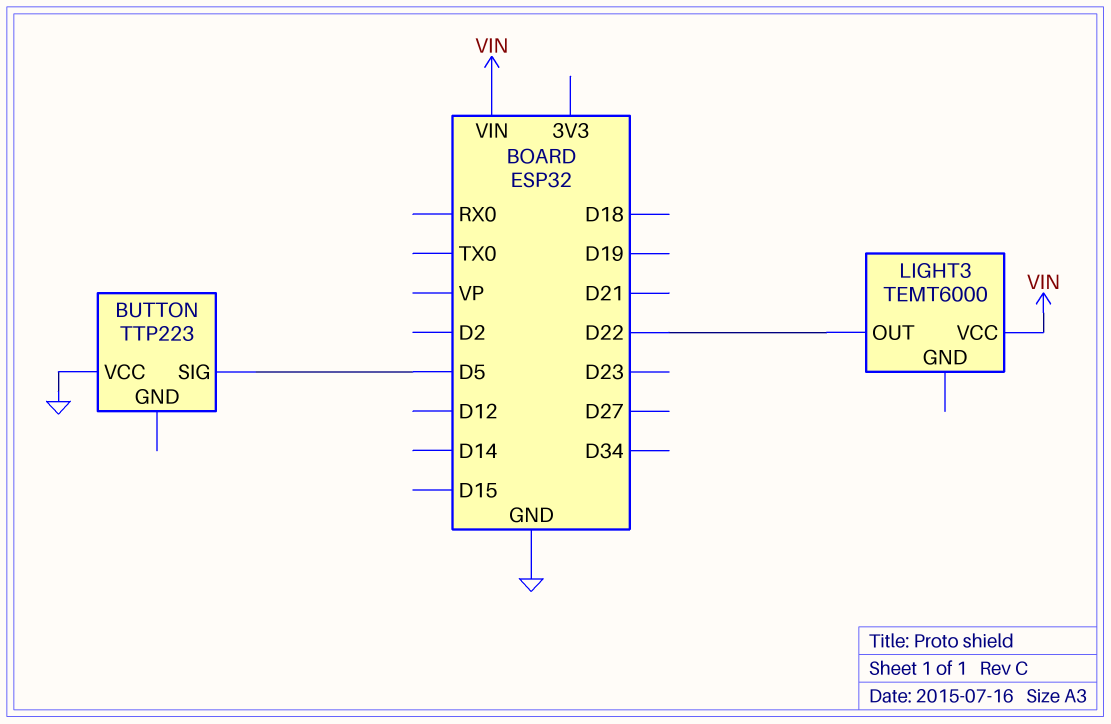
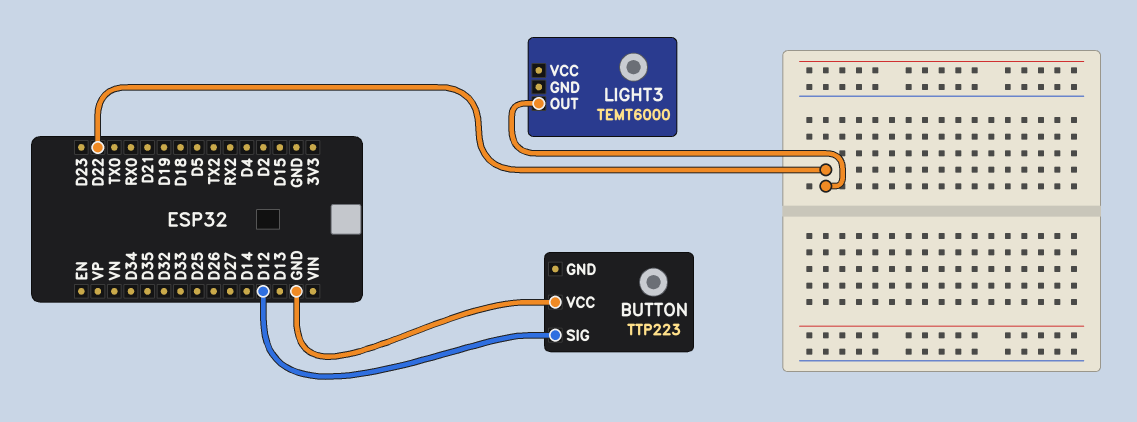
BUTTON pin SIG: D5 -> D12
LIGHT3 pin VCC: VIN -> none

